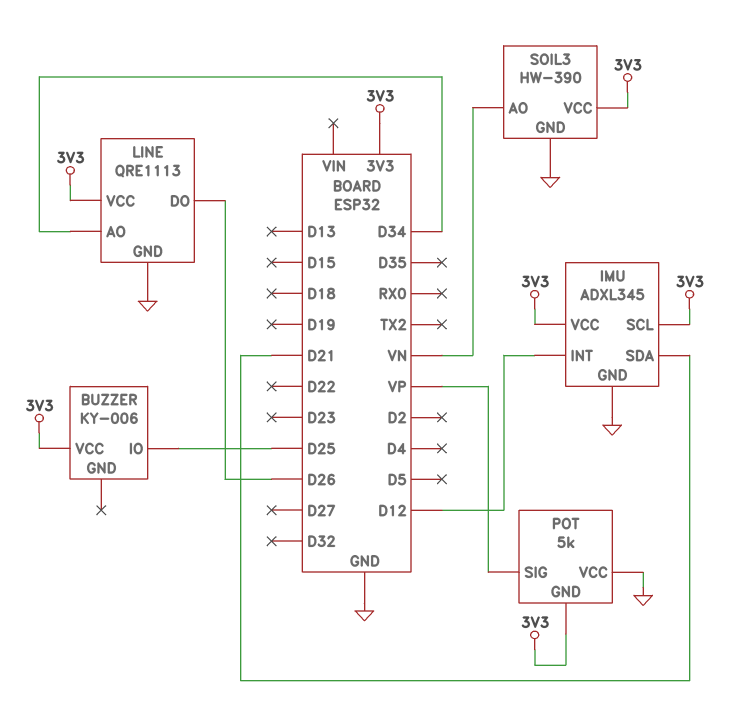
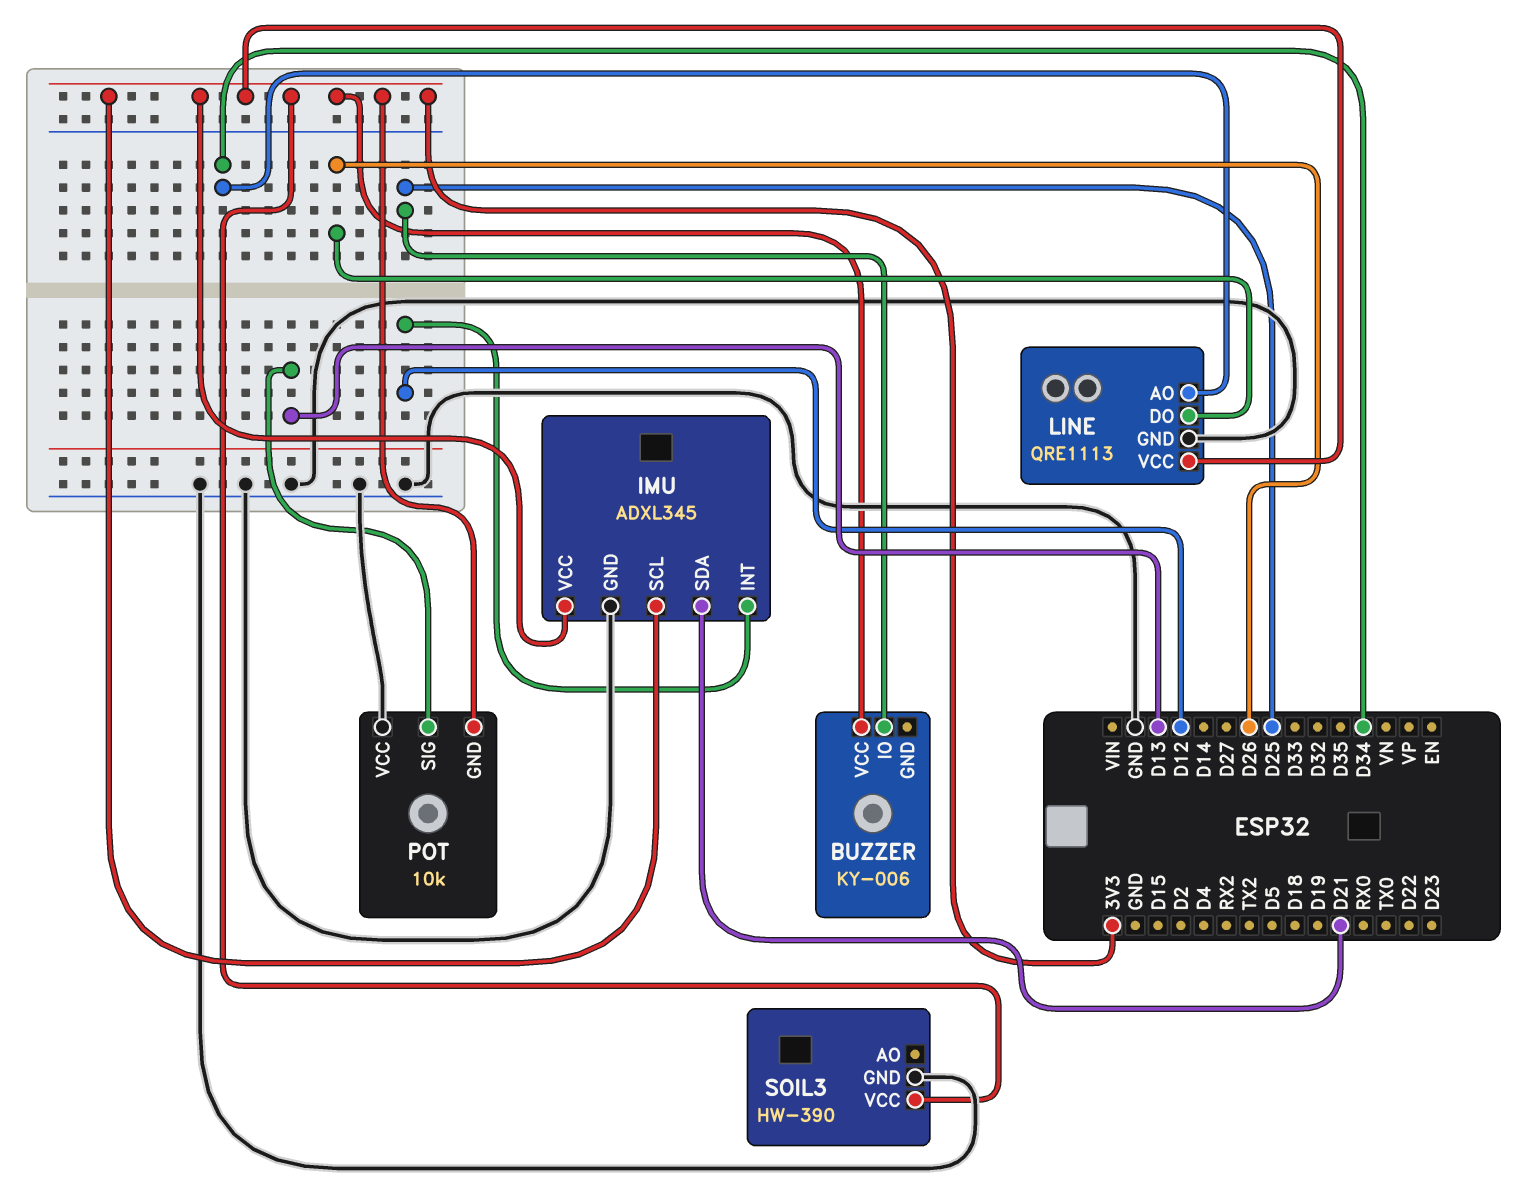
POT: 5k -> 10k
POT pin SIG: VP -> D13
SOIL3 pin AO: VN -> none

